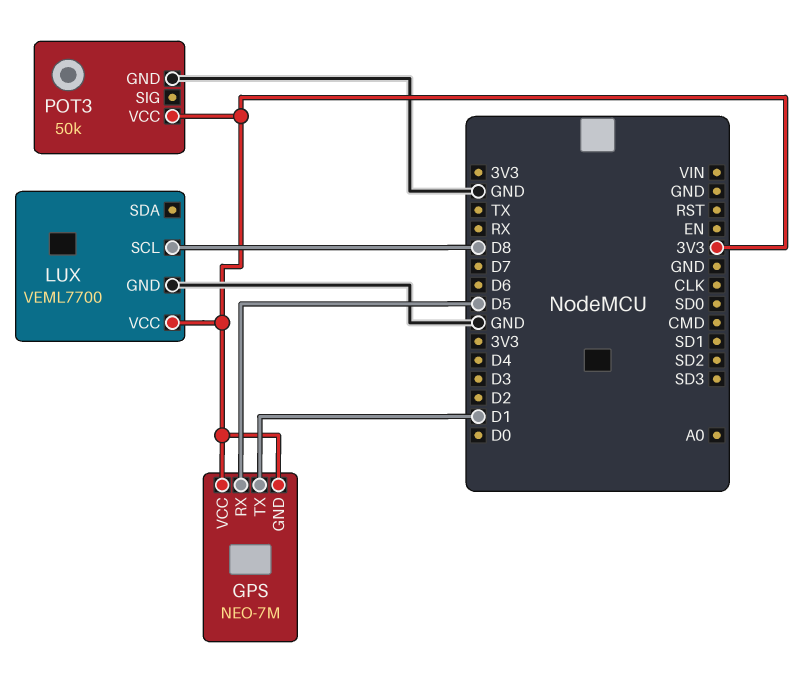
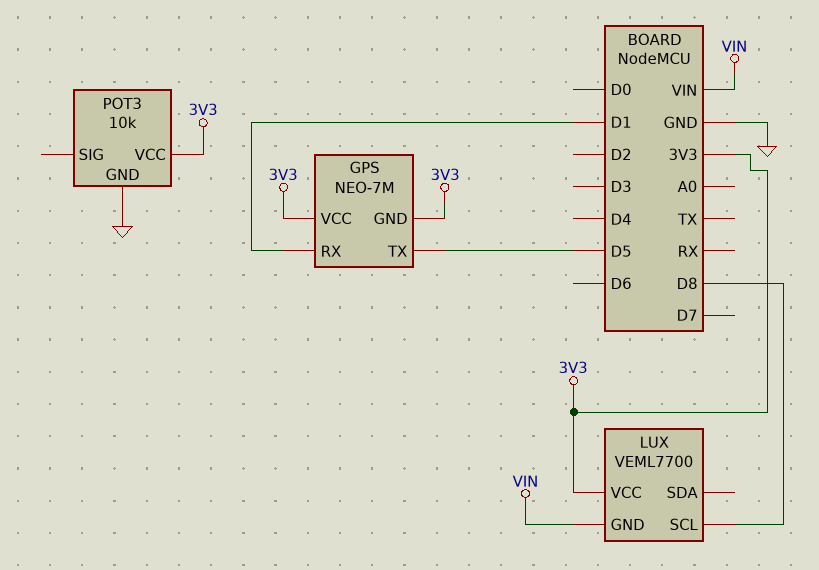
GPS pin RX: D5 -> D1
GPS pin TX: D1 -> D5
LUX pin GND: GND -> VIN
POT3: 50k -> 10k

